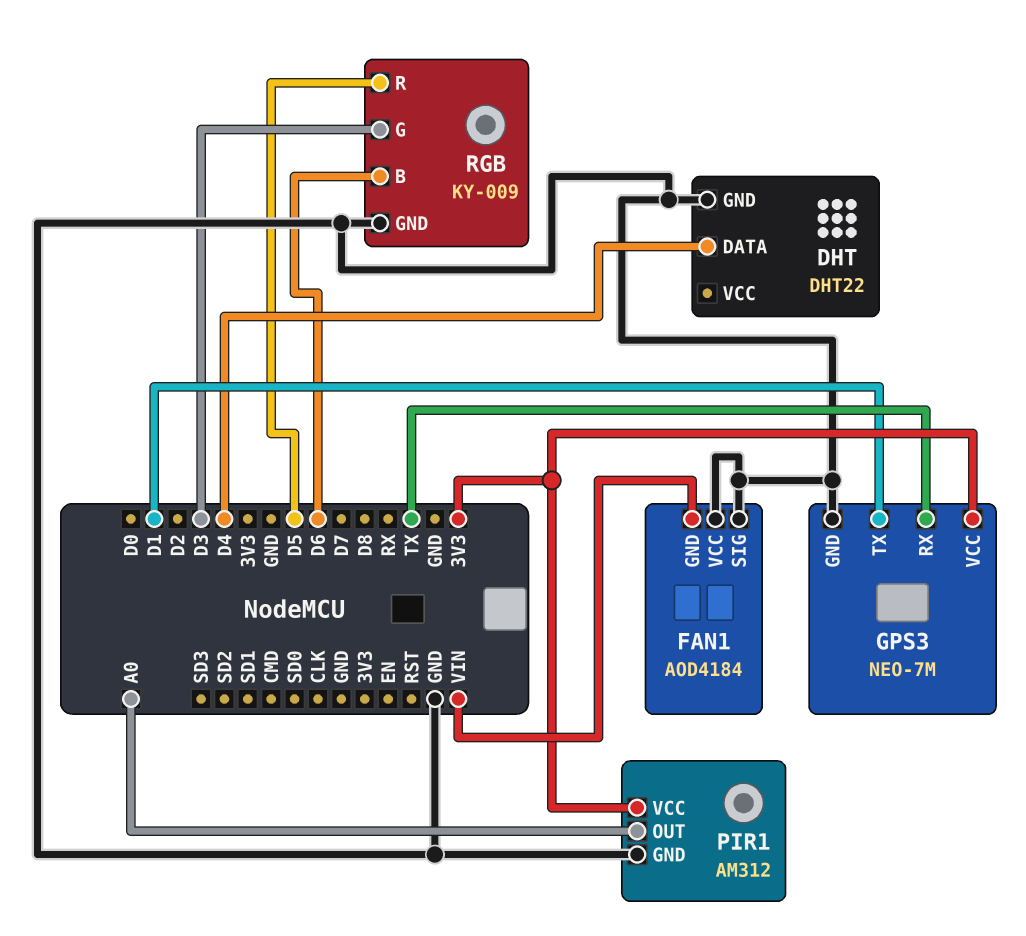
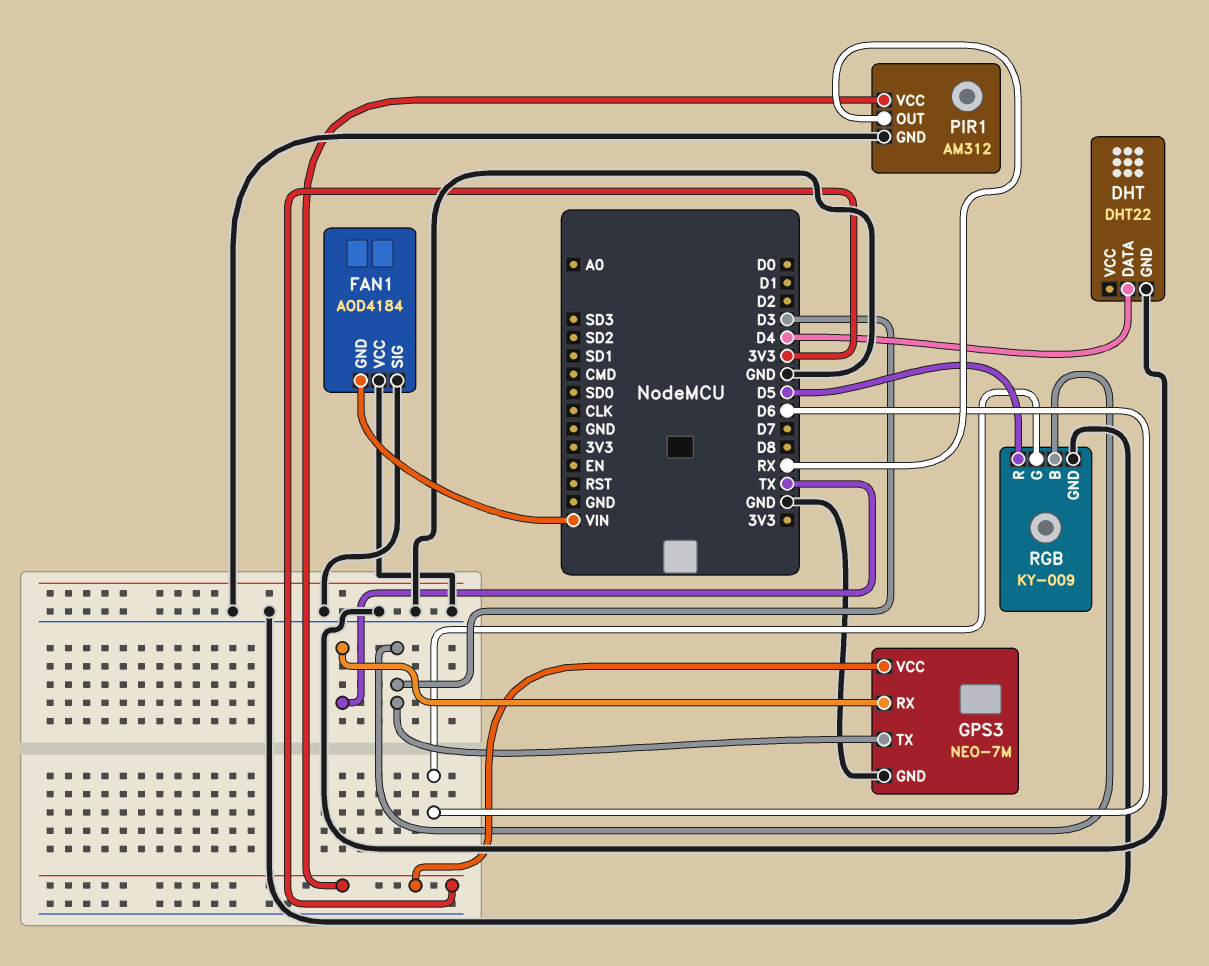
GPS3 pin TX: D1 -> D3
PIR1 pin OUT: A0 -> RX
RGB pin B: D6 -> D3
RGB pin G: D3 -> D6

